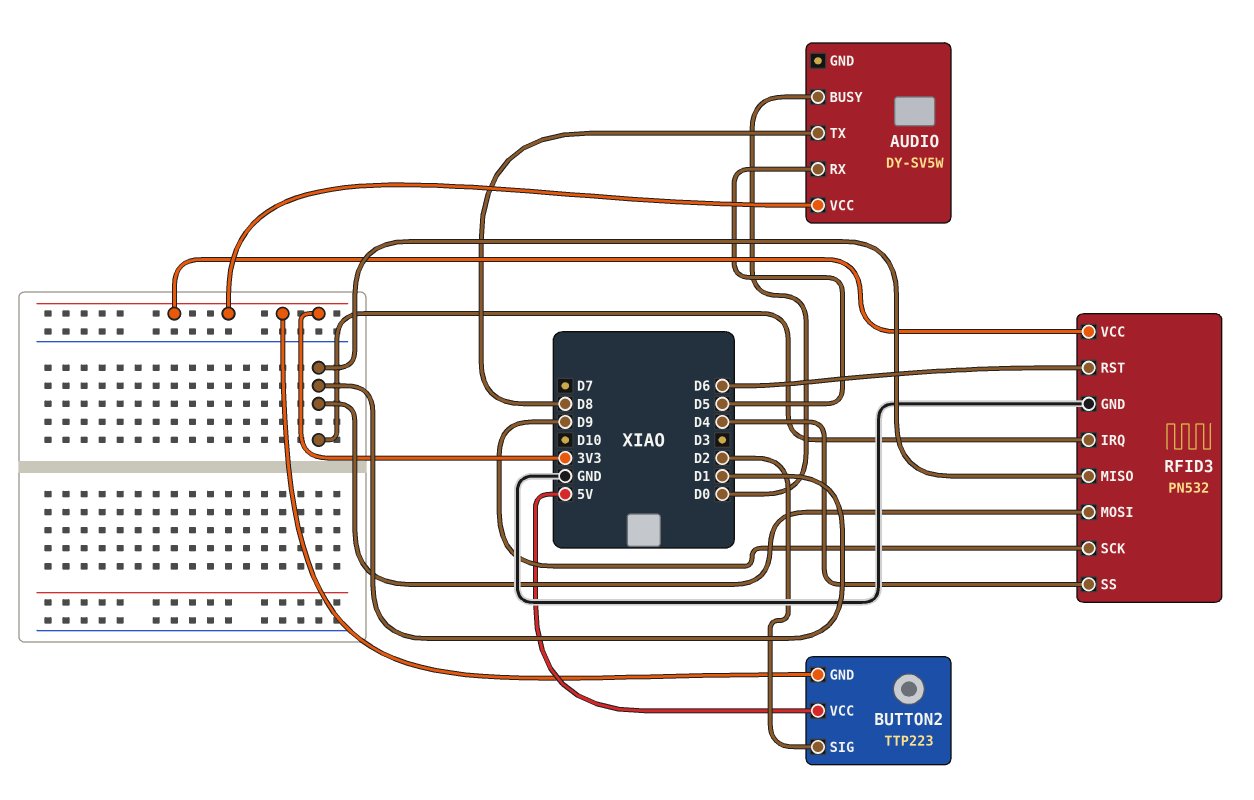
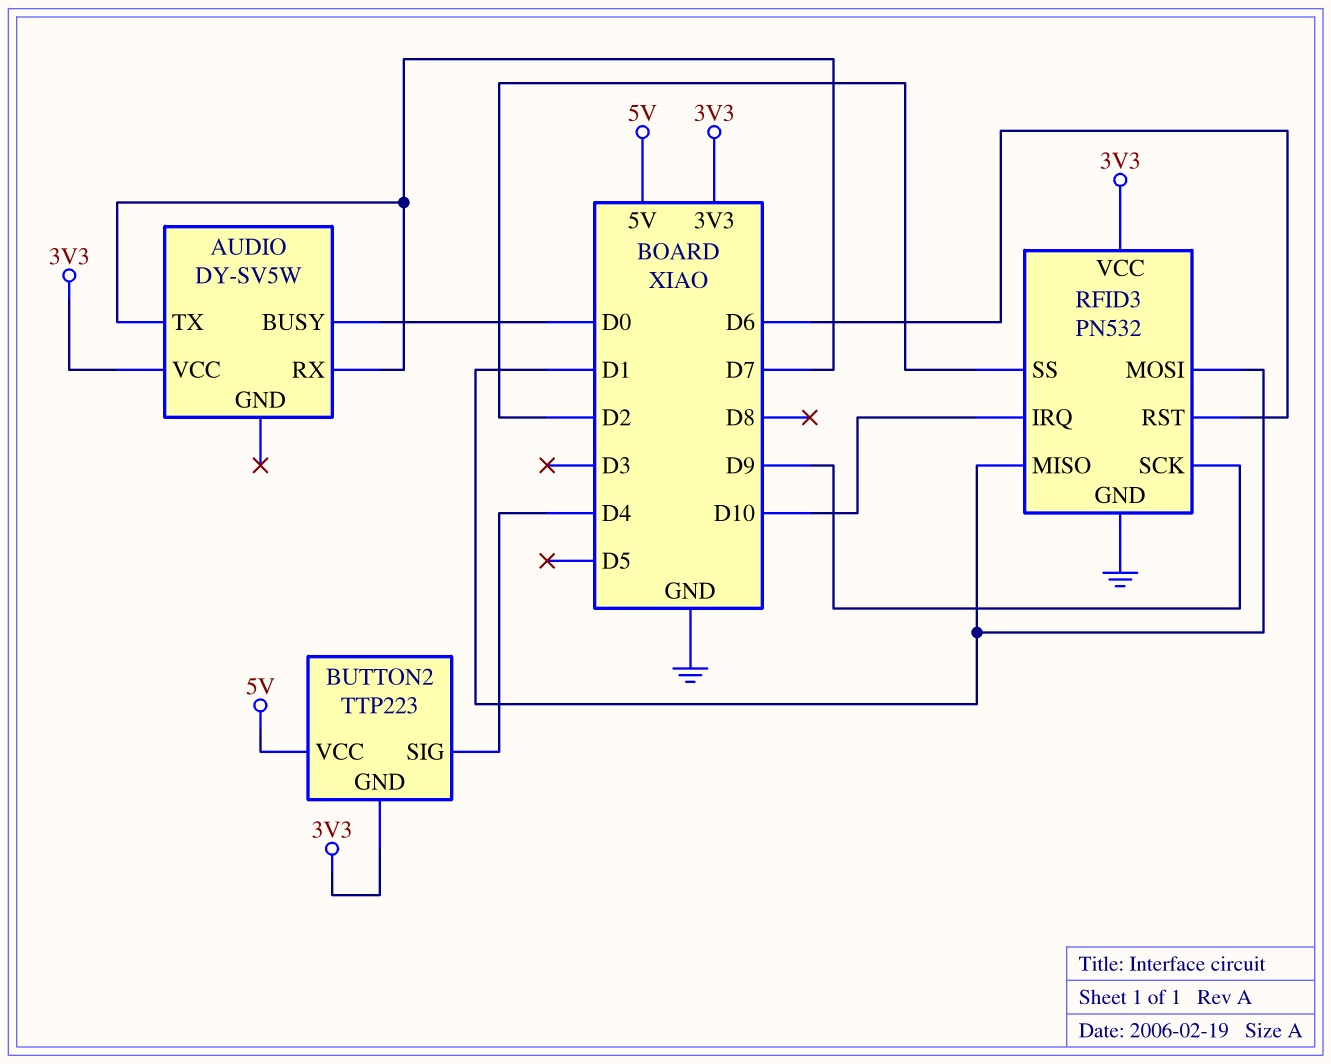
AUDIO pin RX: D5 -> D7
AUDIO pin TX: D8 -> D7
BUTTON2 pin SIG: D2 -> D4
RFID3 pin IRQ: D1 -> D10
RFID3 pin SS: D4 -> D2

